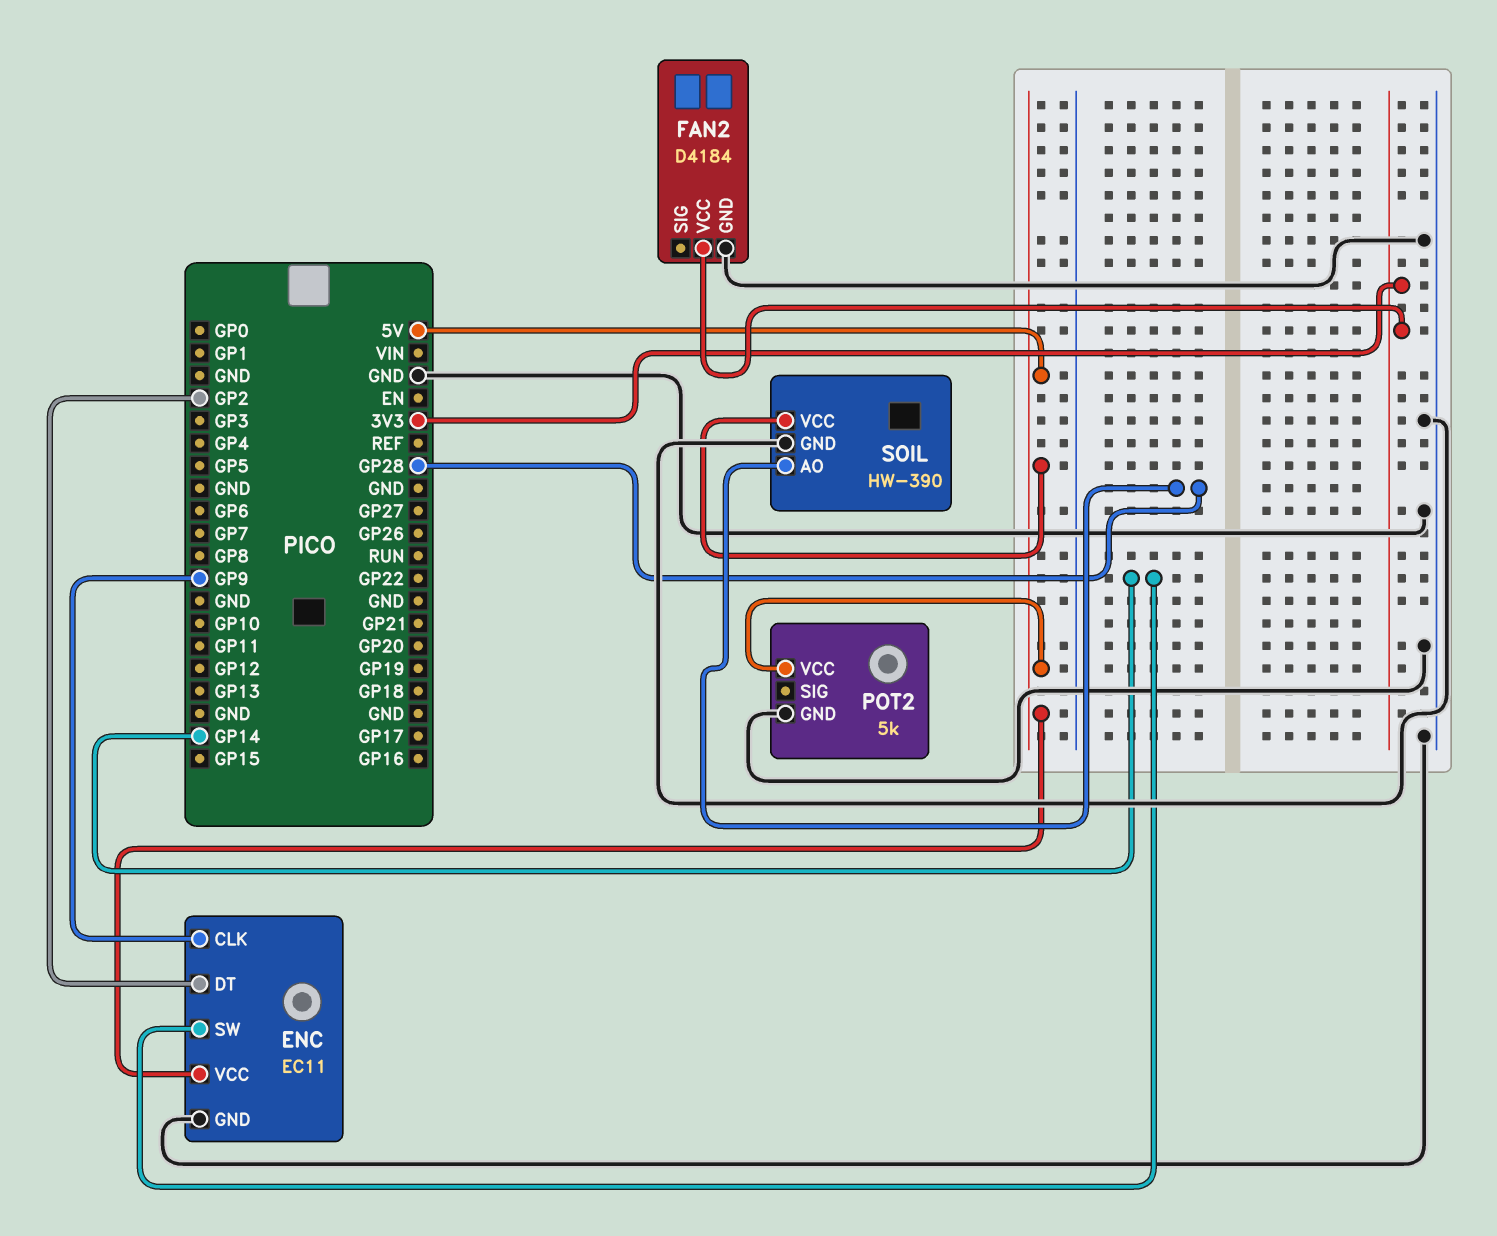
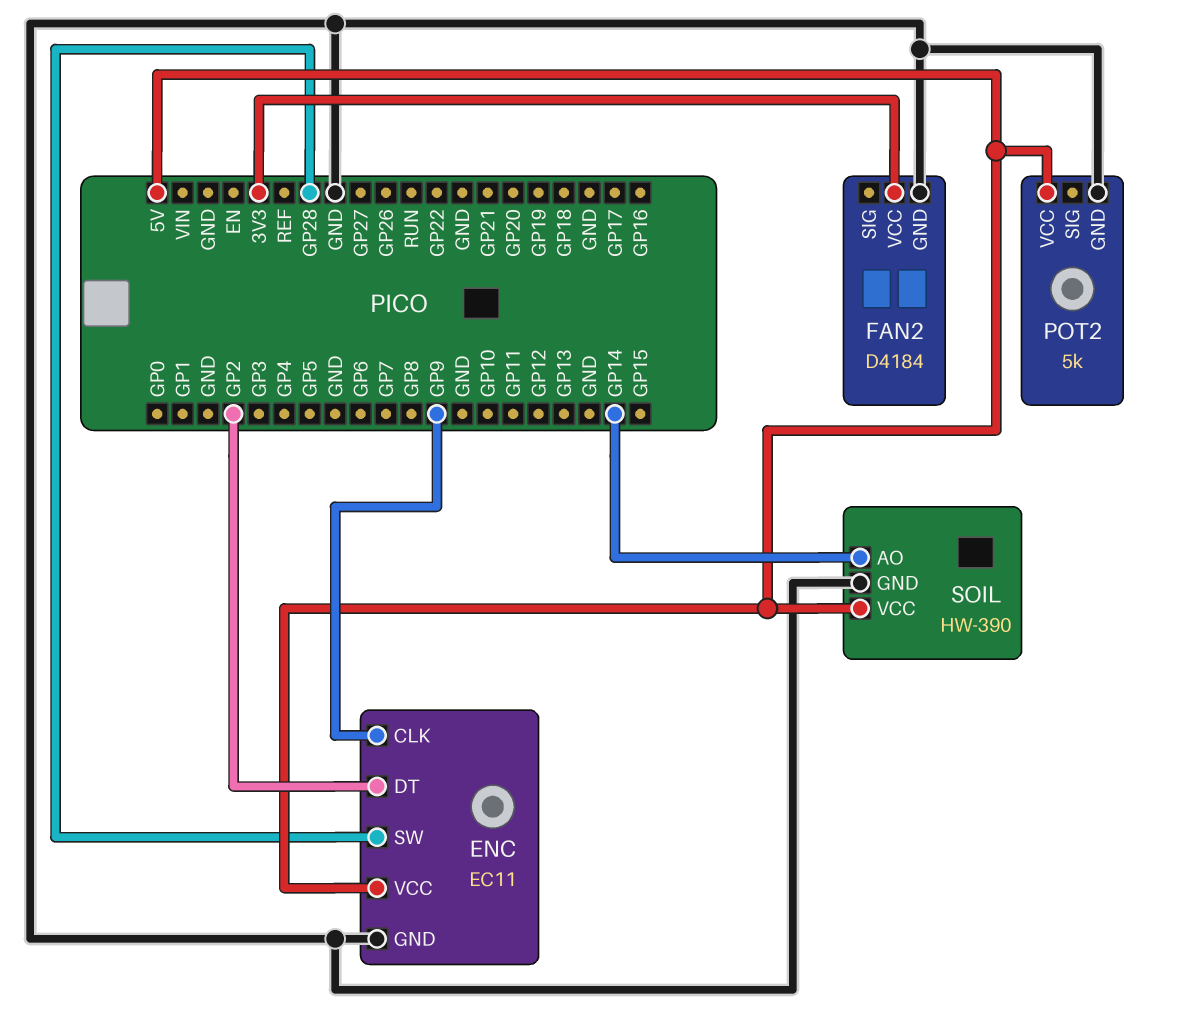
ENC pin SW: GP14 -> GP28
SOIL pin AO: GP28 -> GP14

